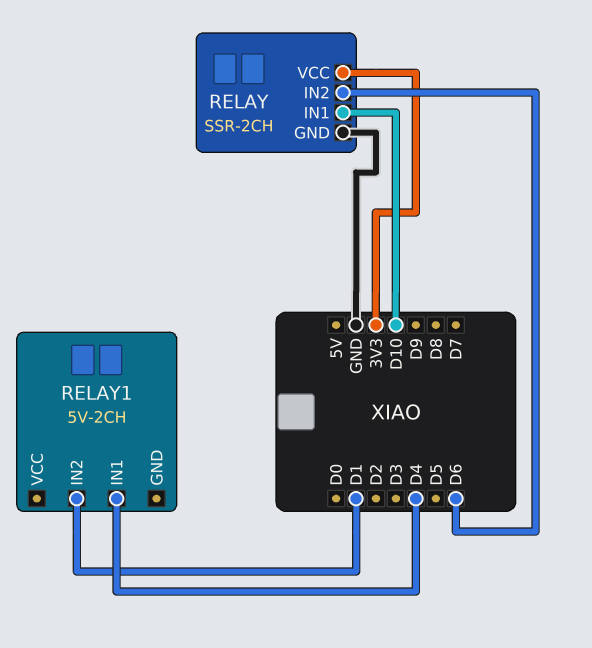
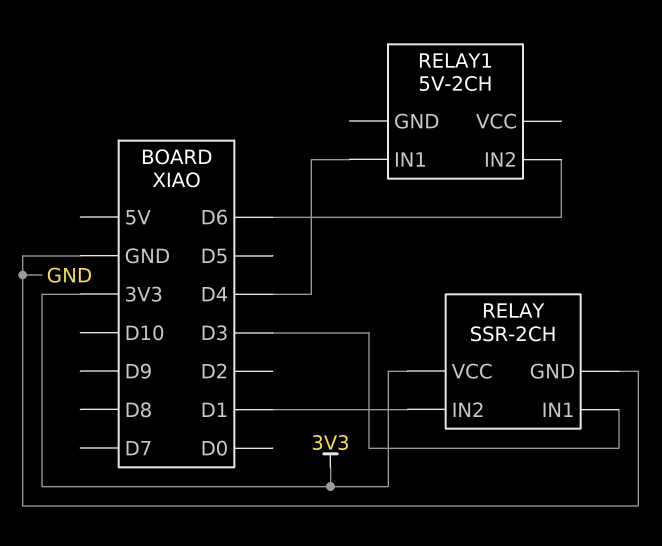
RELAY pin IN1: D10 -> D3
RELAY pin IN2: D6 -> D1
RELAY1 pin IN2: D1 -> D6

